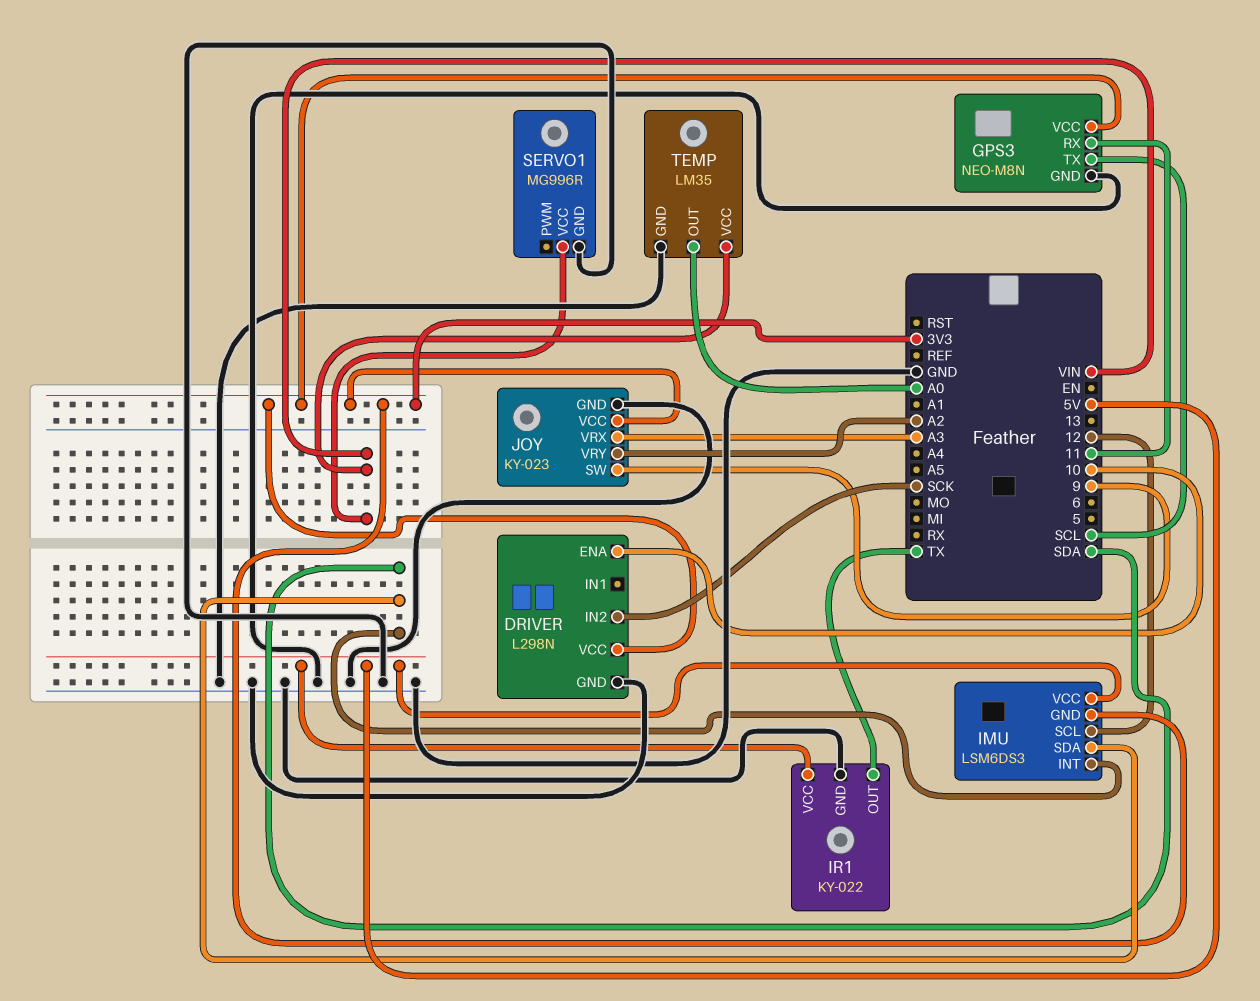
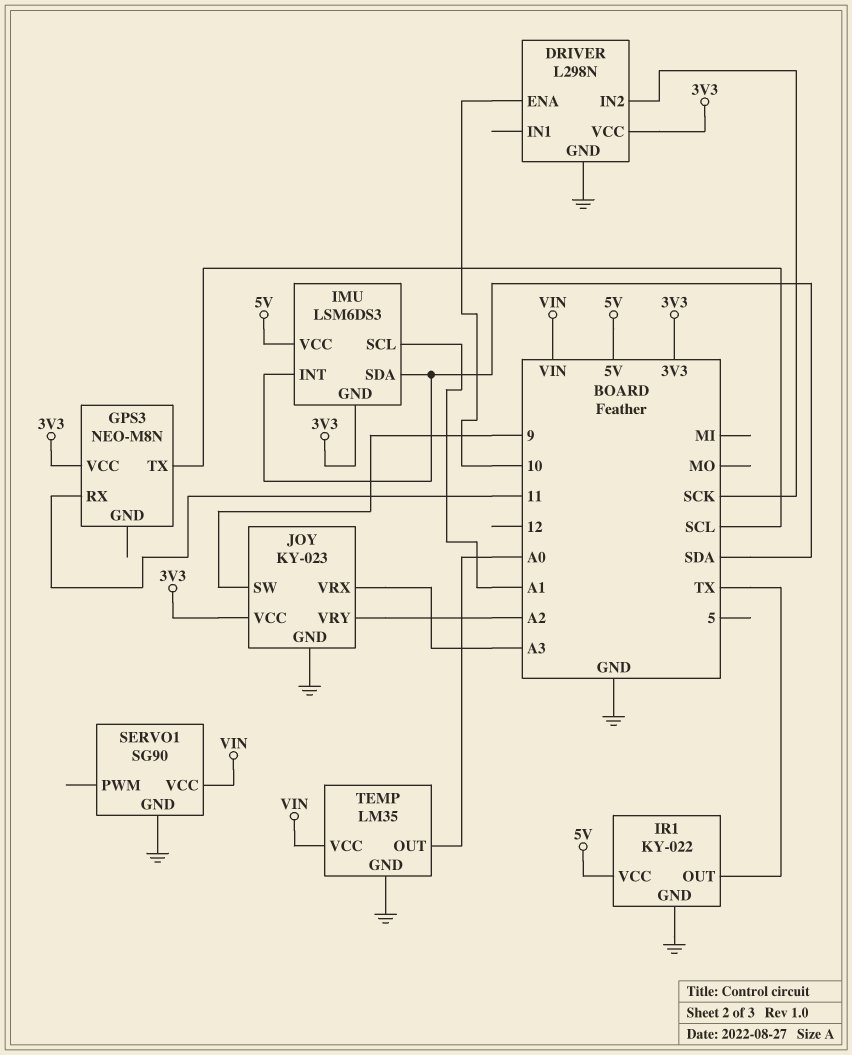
GPS3 pin GND: GND -> none
IMU pin SCL: 12 -> A1
SERVO1: MG996R -> SG90

